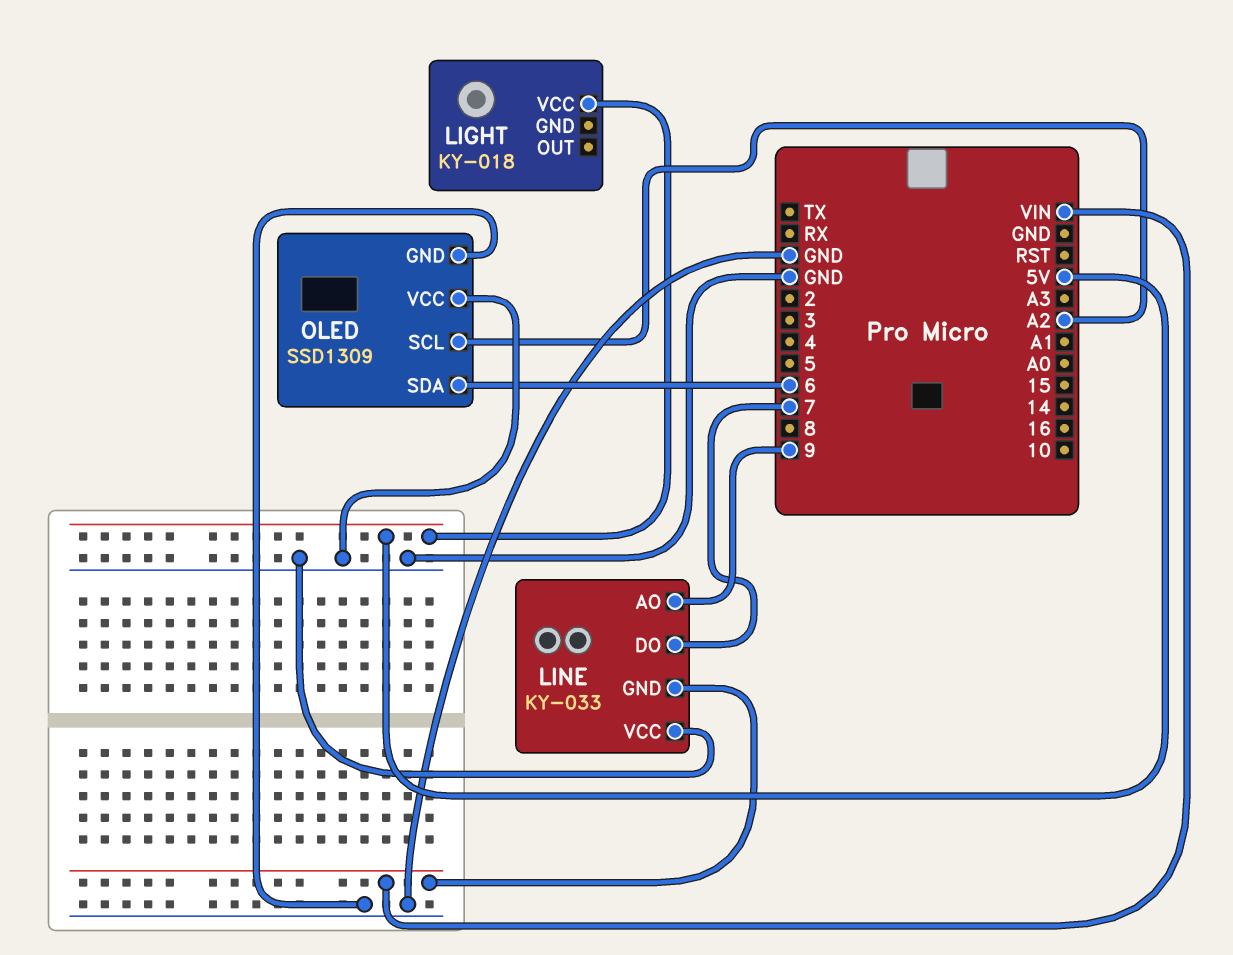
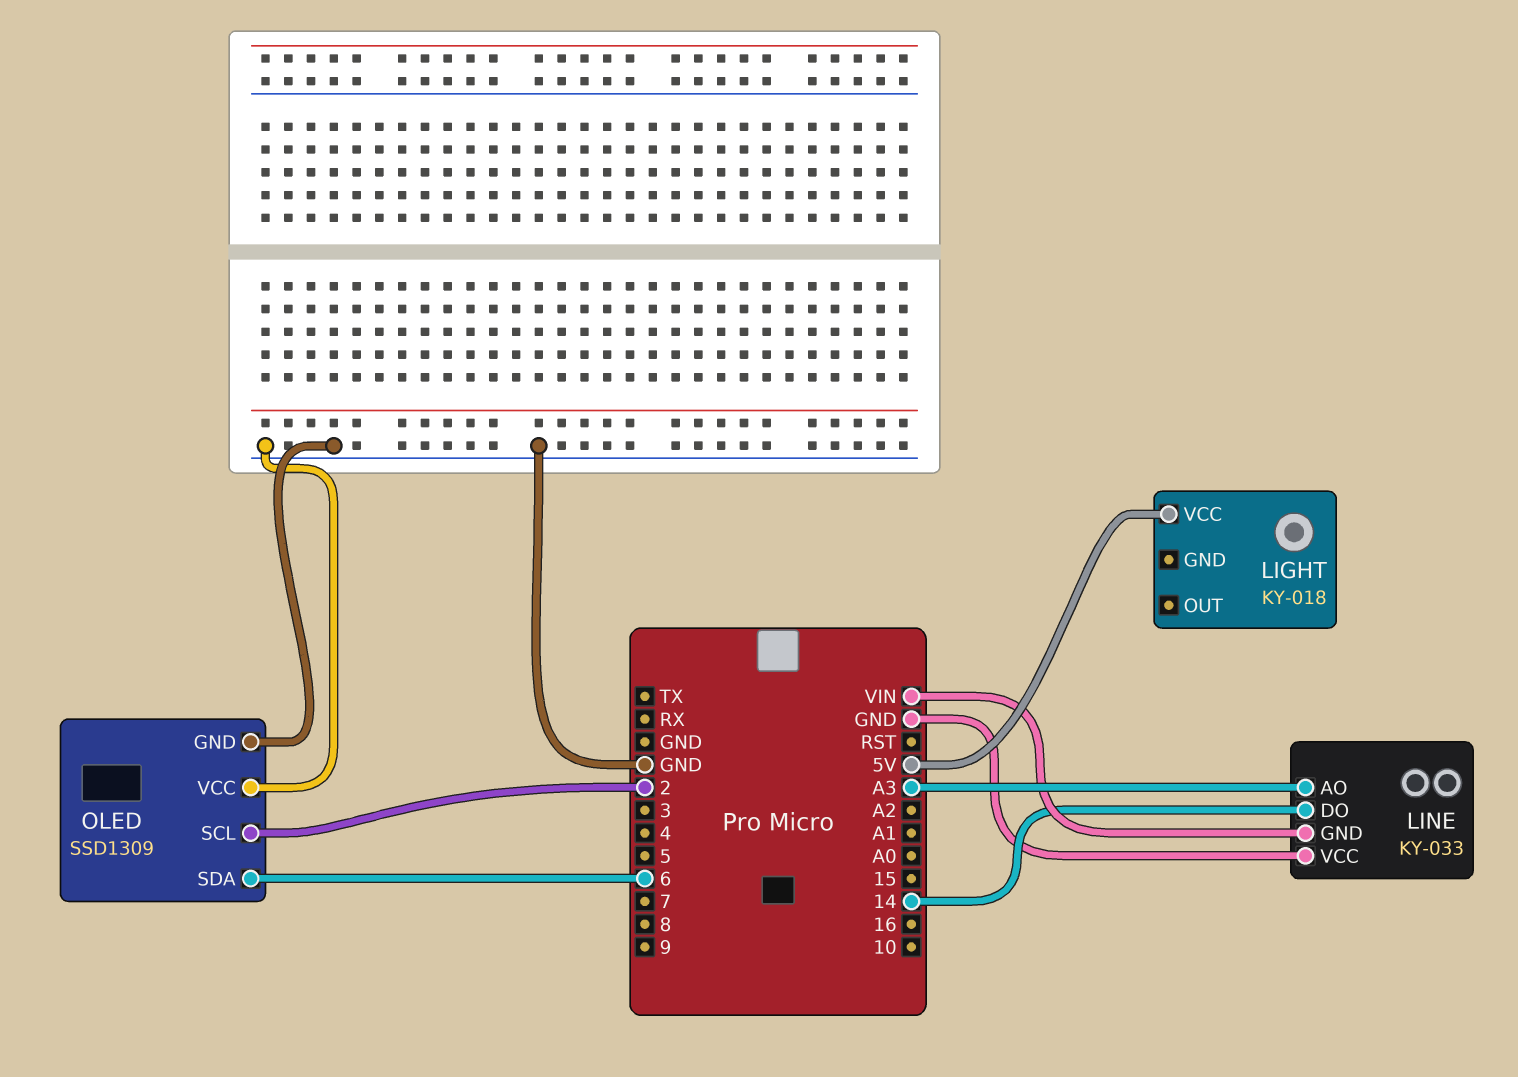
LINE pin AO: 9 -> A3
LINE pin DO: 7 -> 14
OLED pin SCL: A2 -> 2

